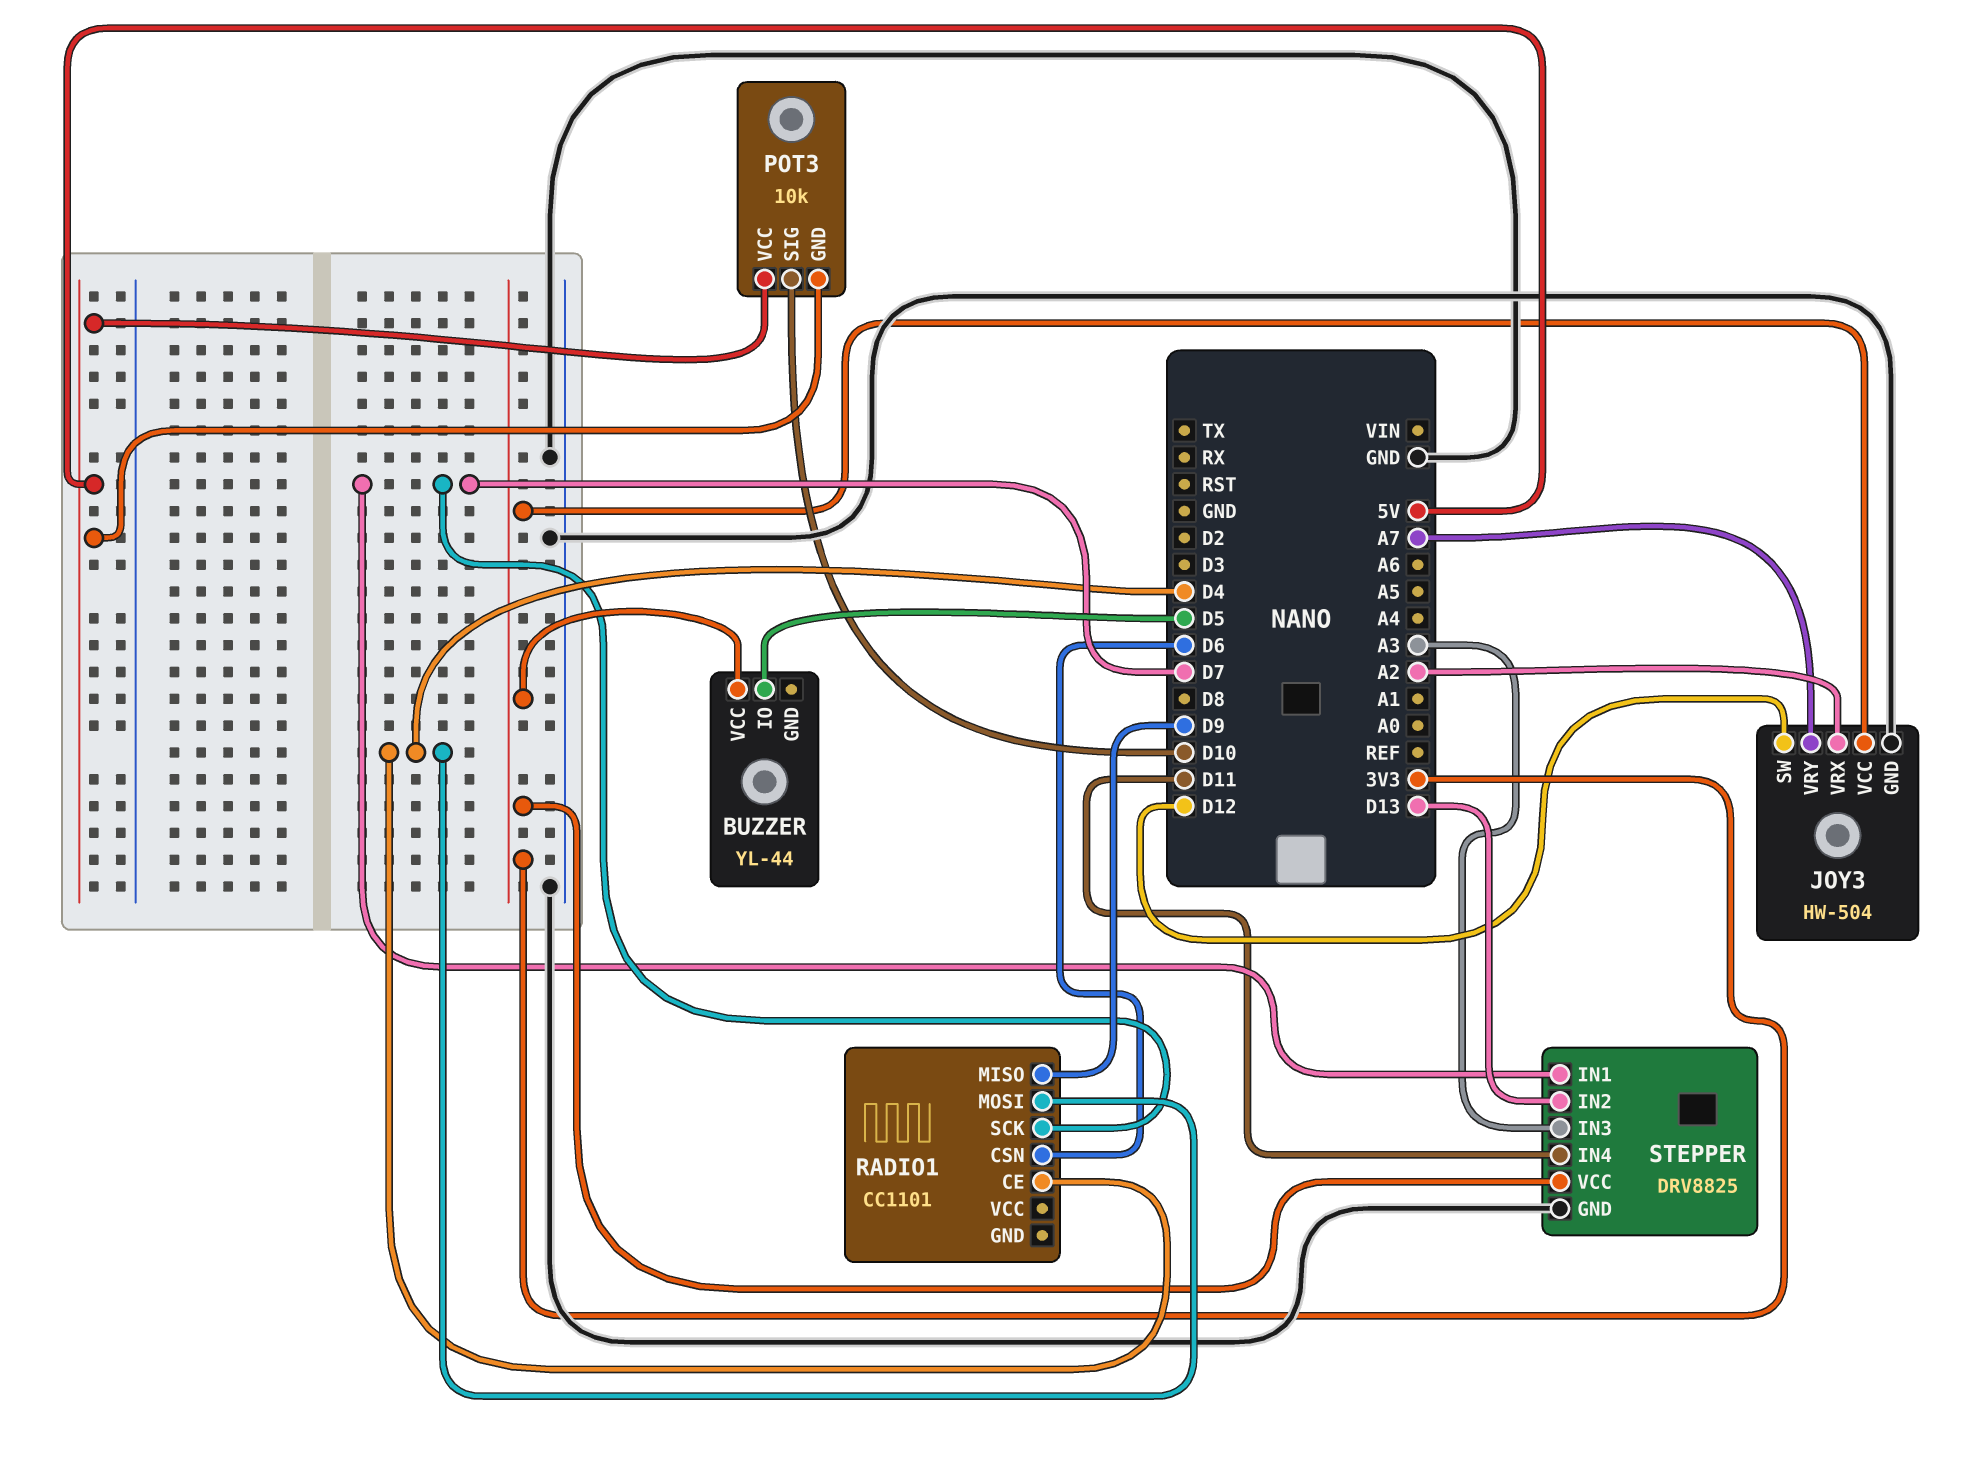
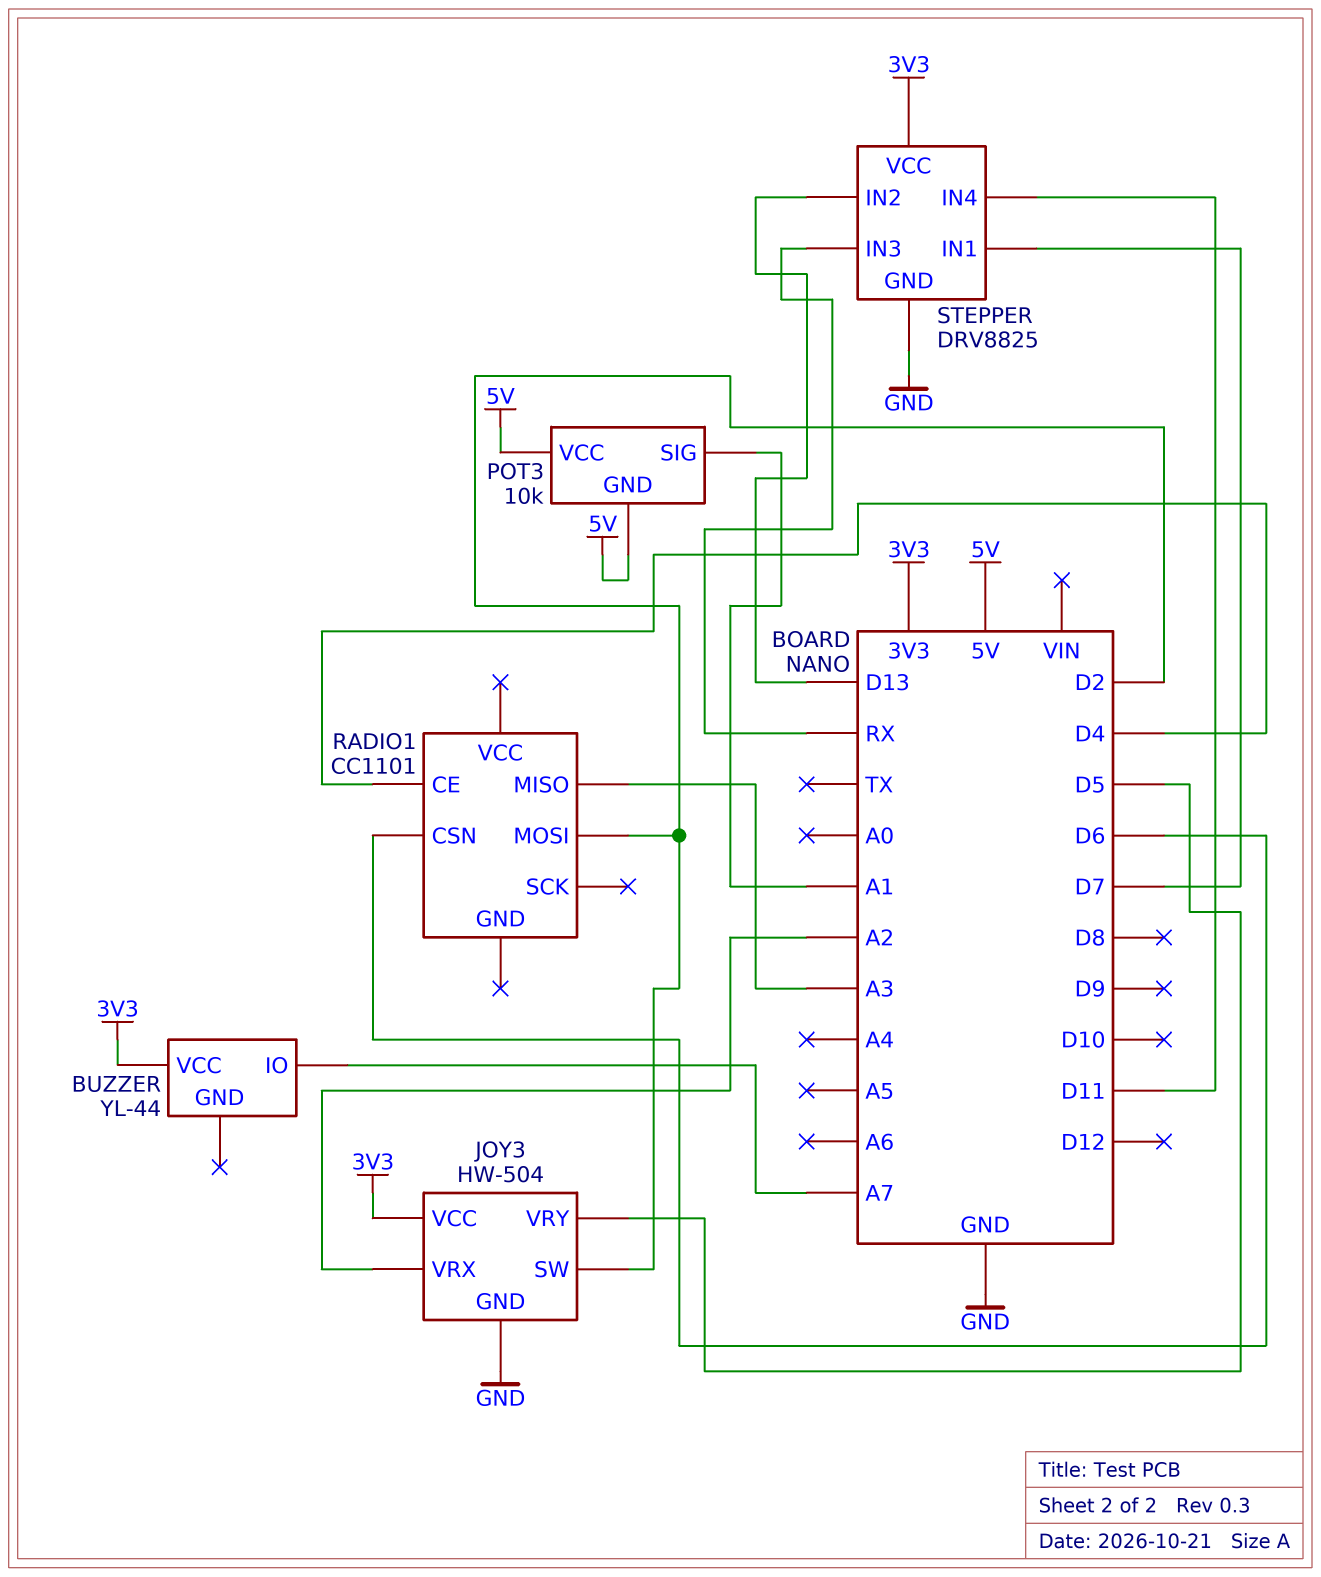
BUZZER pin IO: D5 -> A7
JOY3 pin SW: D12 -> D2
JOY3 pin VRY: A7 -> D5
POT3 pin SIG: D10 -> A1
RADIO1 pin MISO: D9 -> A3
RADIO1 pin MOSI: D4 -> D2
RADIO1 pin SCK: D7 -> none
STEPPER pin IN3: A3 -> RX

